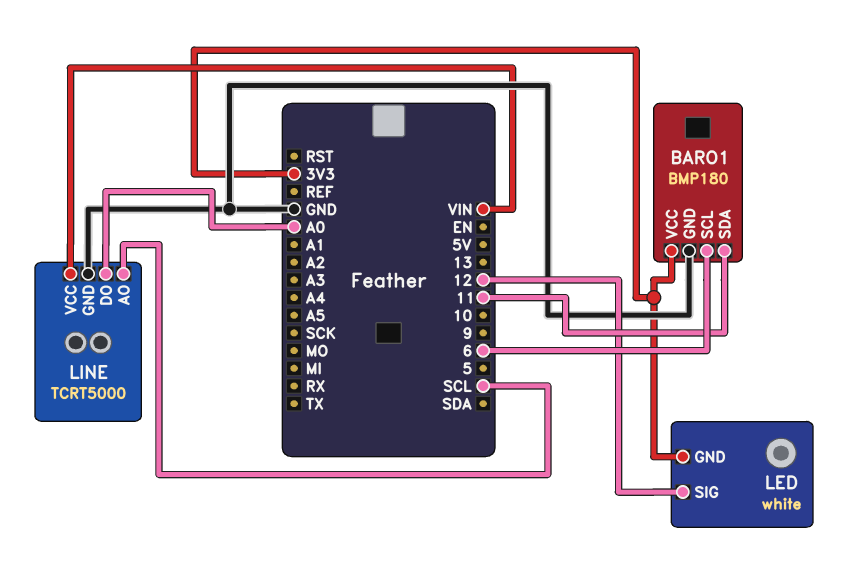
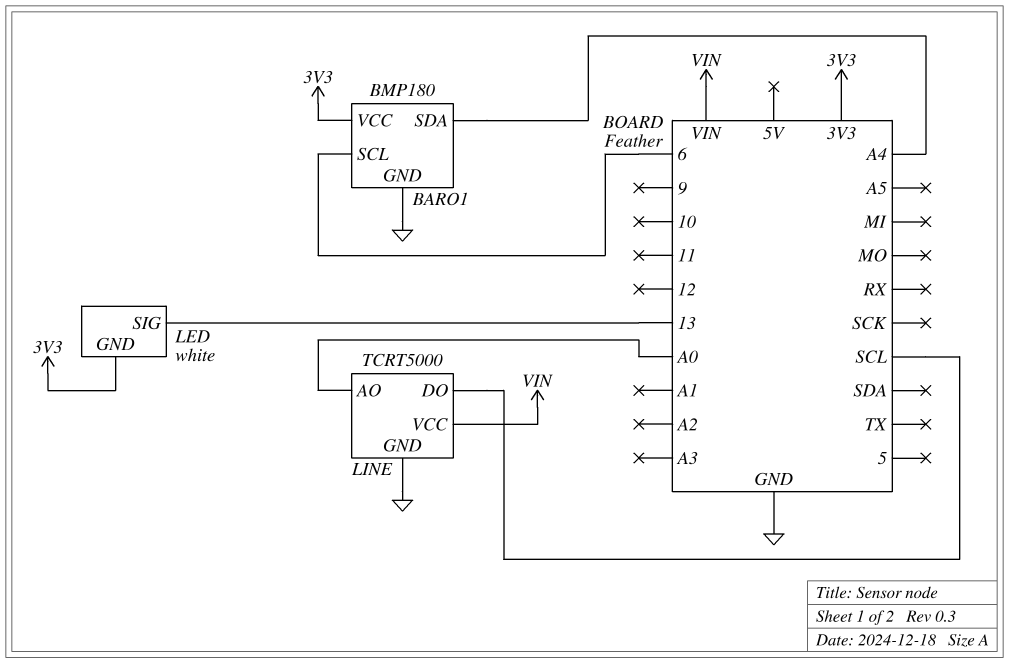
BARO1 pin SDA: 11 -> A4
LED pin SIG: 12 -> 13
LINE pin AO: SCL -> A0
LINE pin DO: A0 -> SCL

